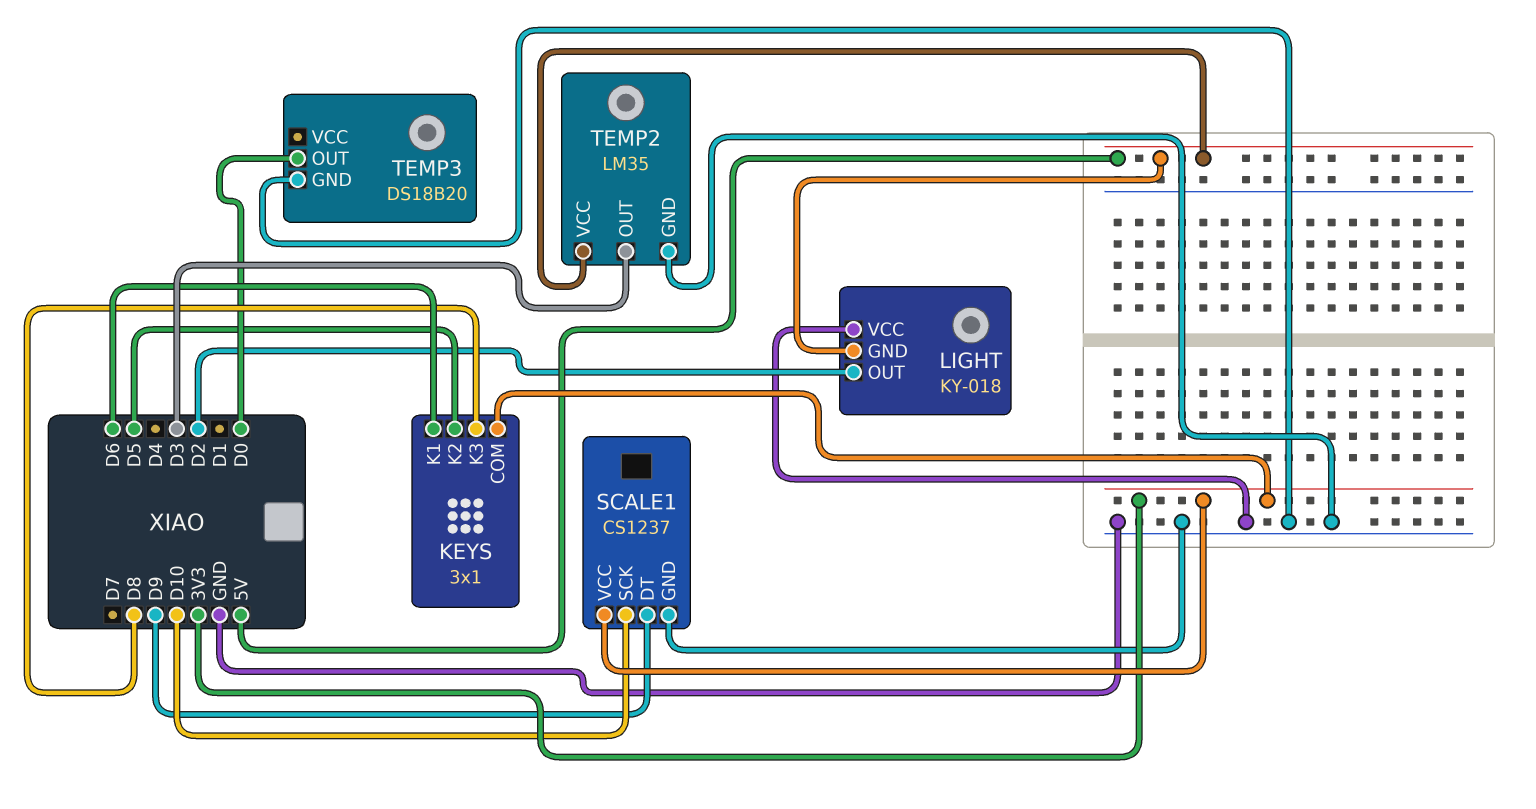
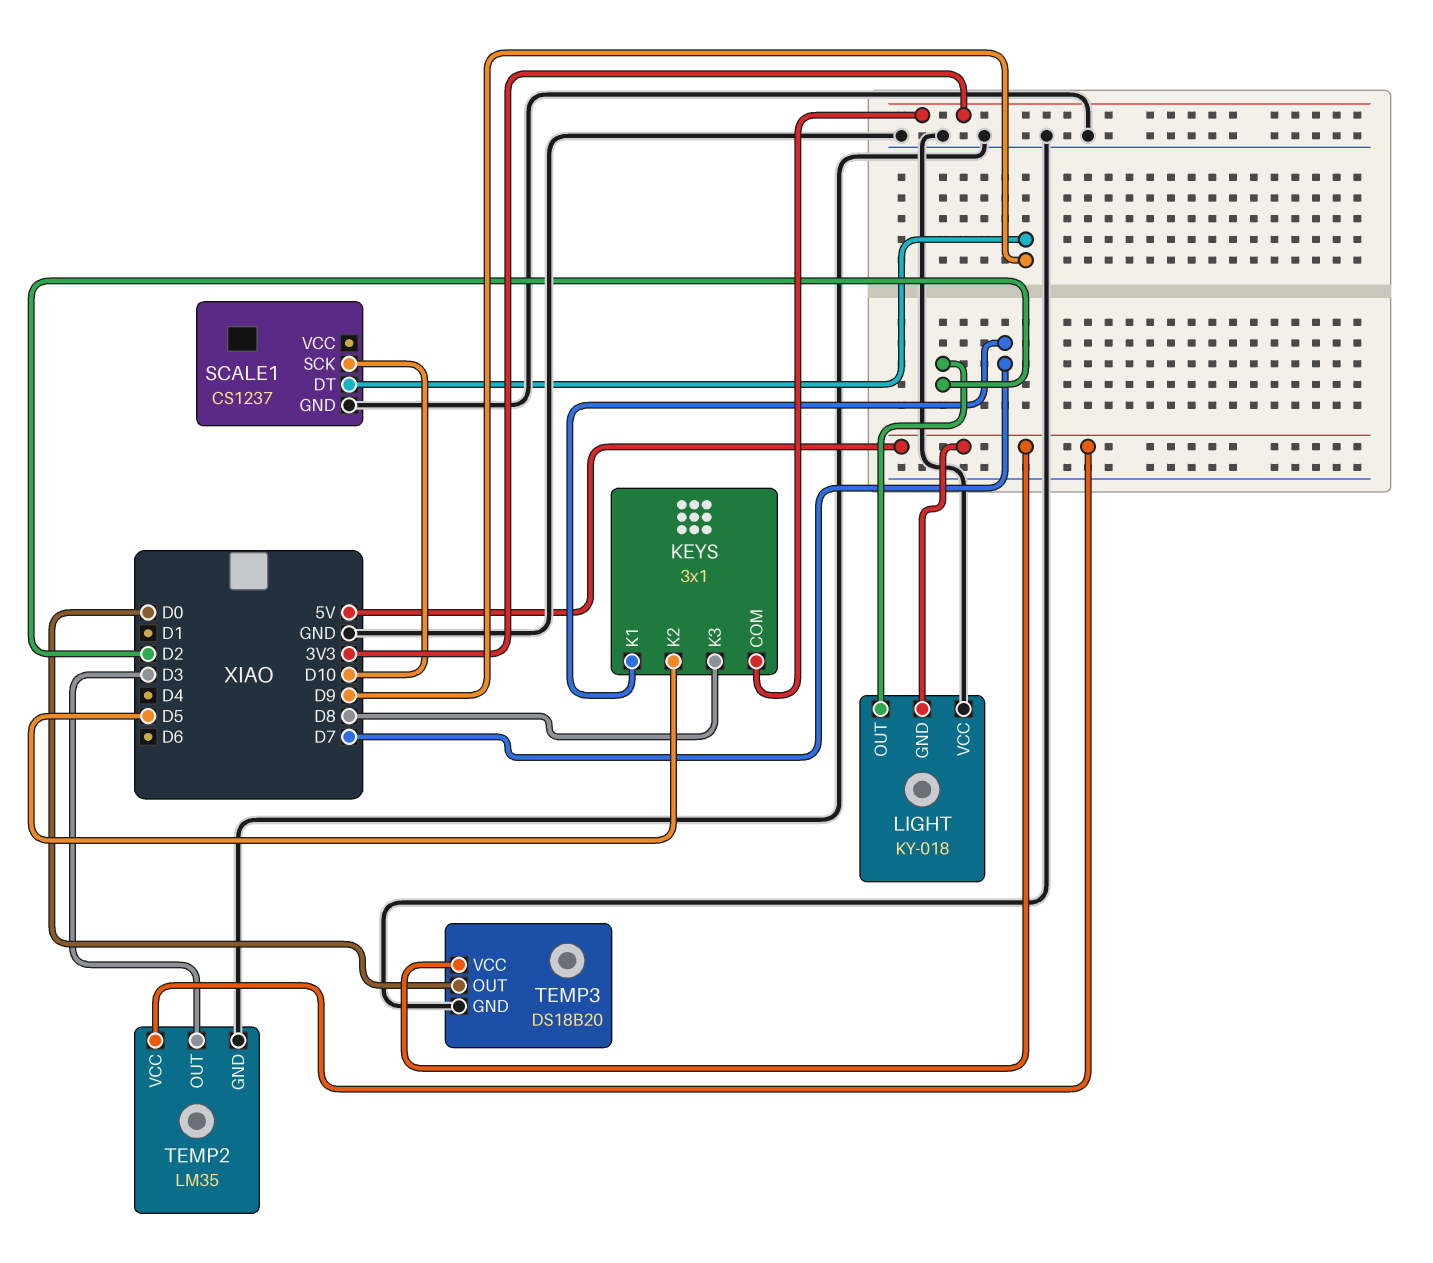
KEYS pin K1: D6 -> D7
SCALE1 pin VCC: 3V3 -> none
TEMP3 pin VCC: none -> 5V

